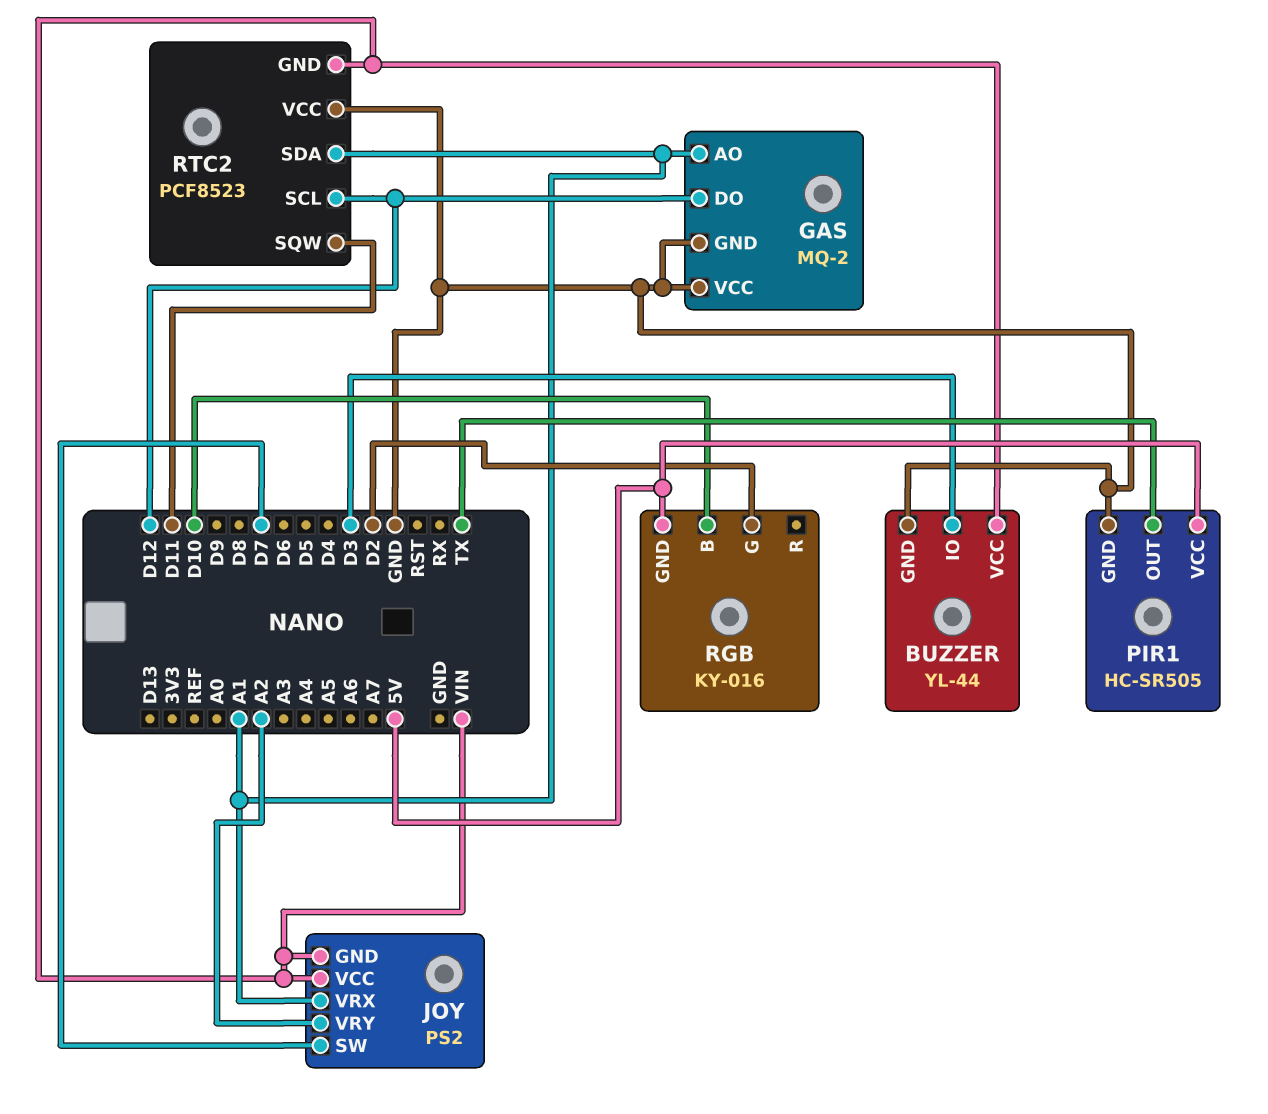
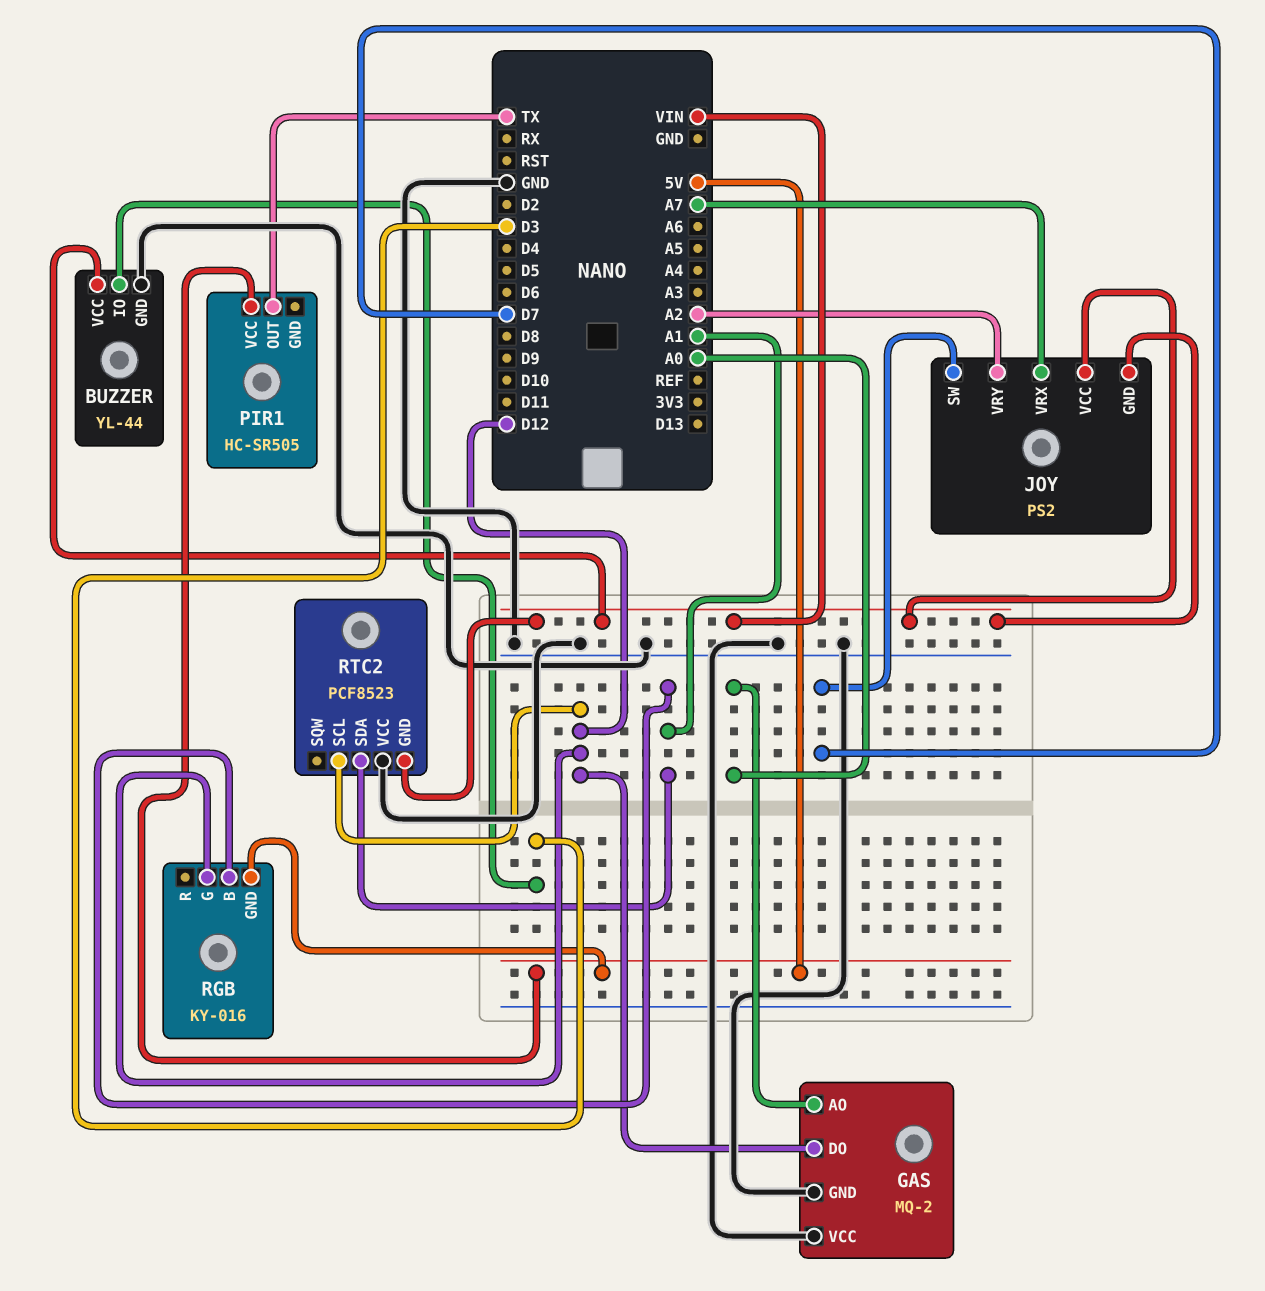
GAS pin AO: A1 -> A0
JOY pin VRX: A1 -> A7
PIR1 pin GND: GND -> none
RGB pin B: D10 -> A1
RGB pin G: D2 -> D12
RTC2 pin SQW: D11 -> none

